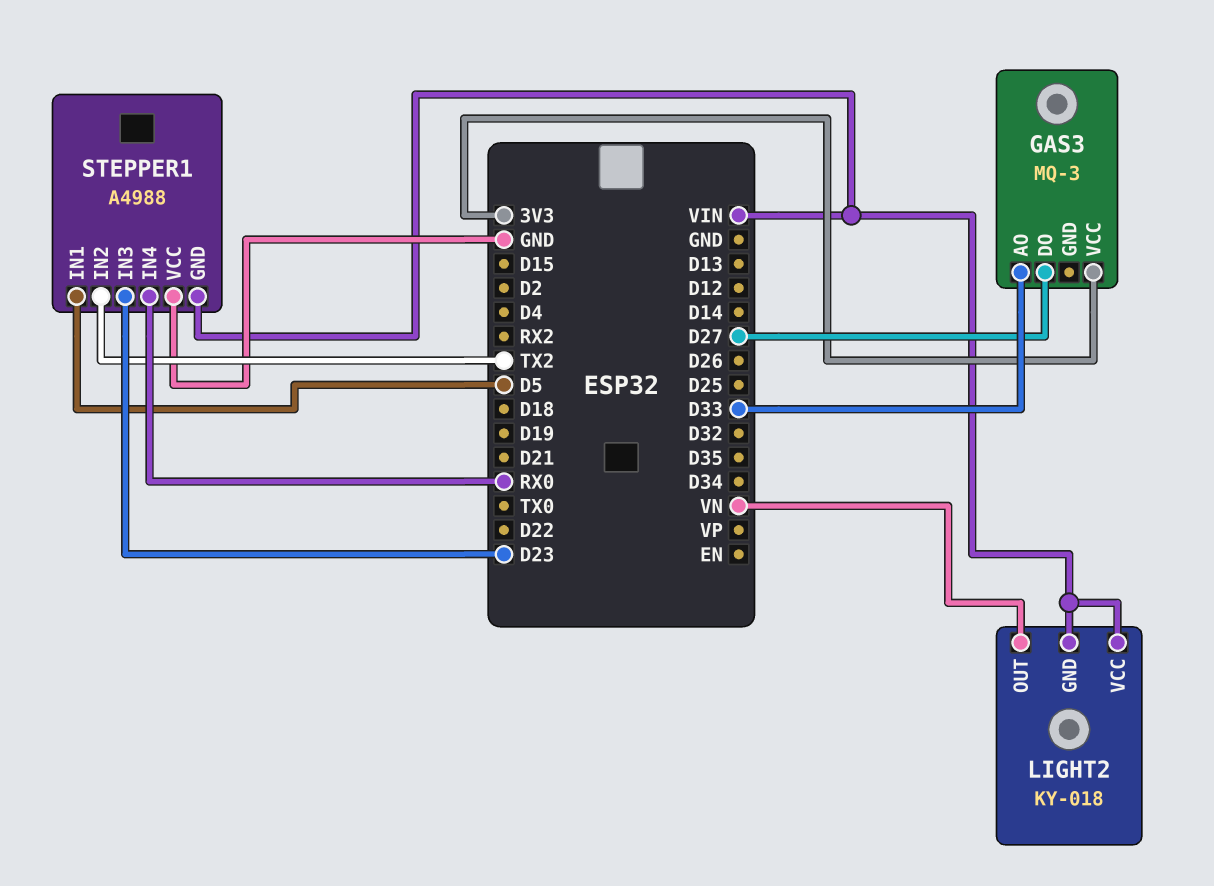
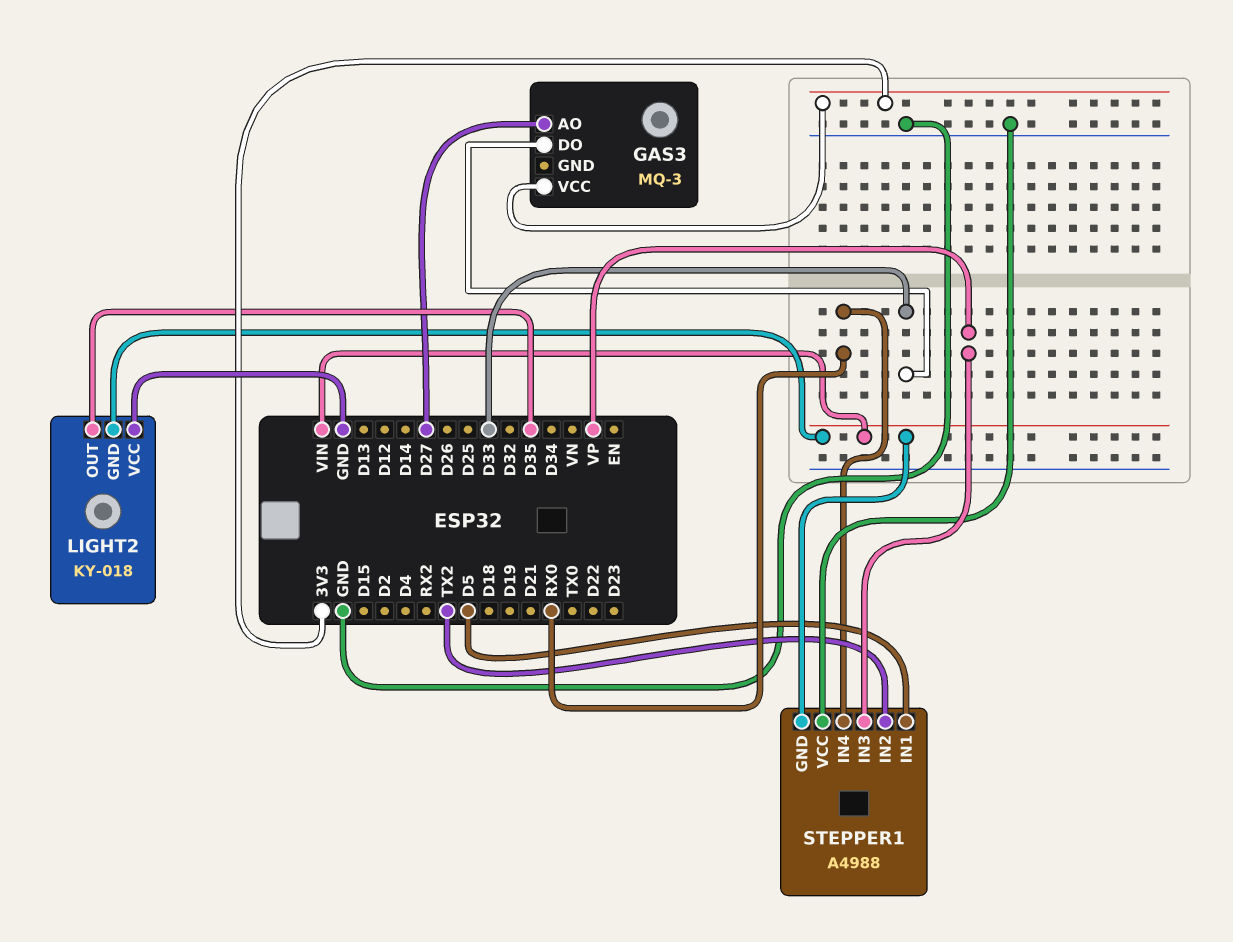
GAS3 pin AO: D33 -> D27
GAS3 pin DO: D27 -> D33
LIGHT2 pin OUT: VN -> D35
LIGHT2 pin VCC: VIN -> GND
STEPPER1 pin IN3: D23 -> VP

